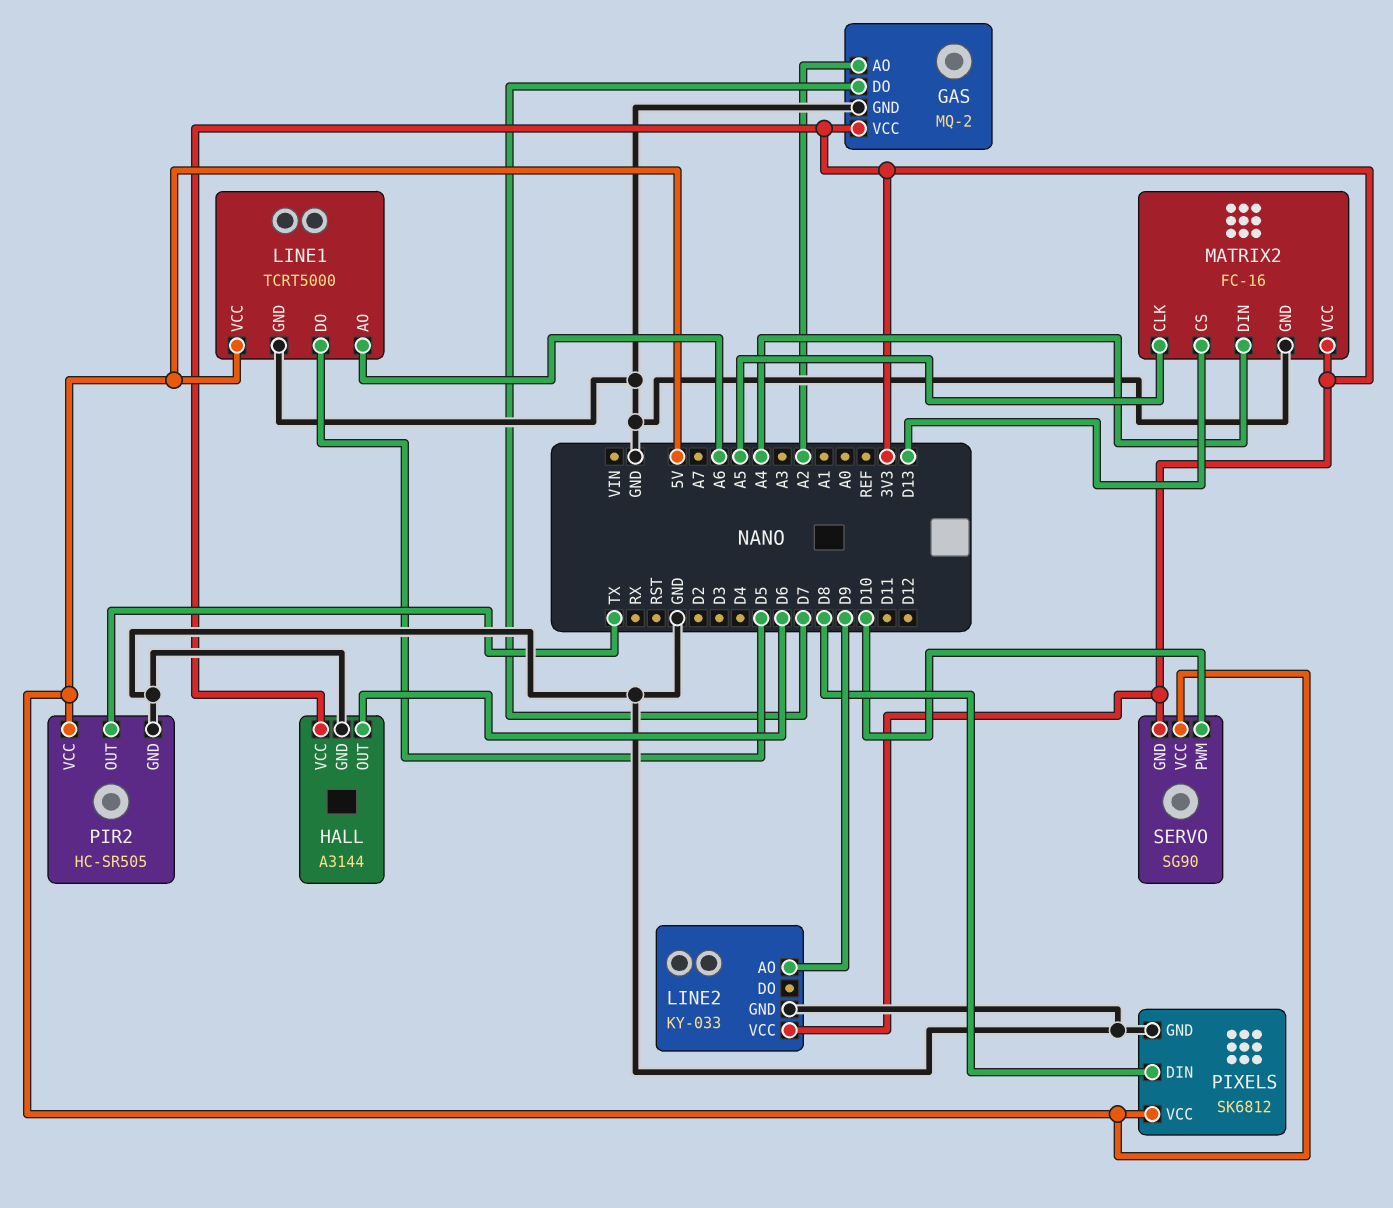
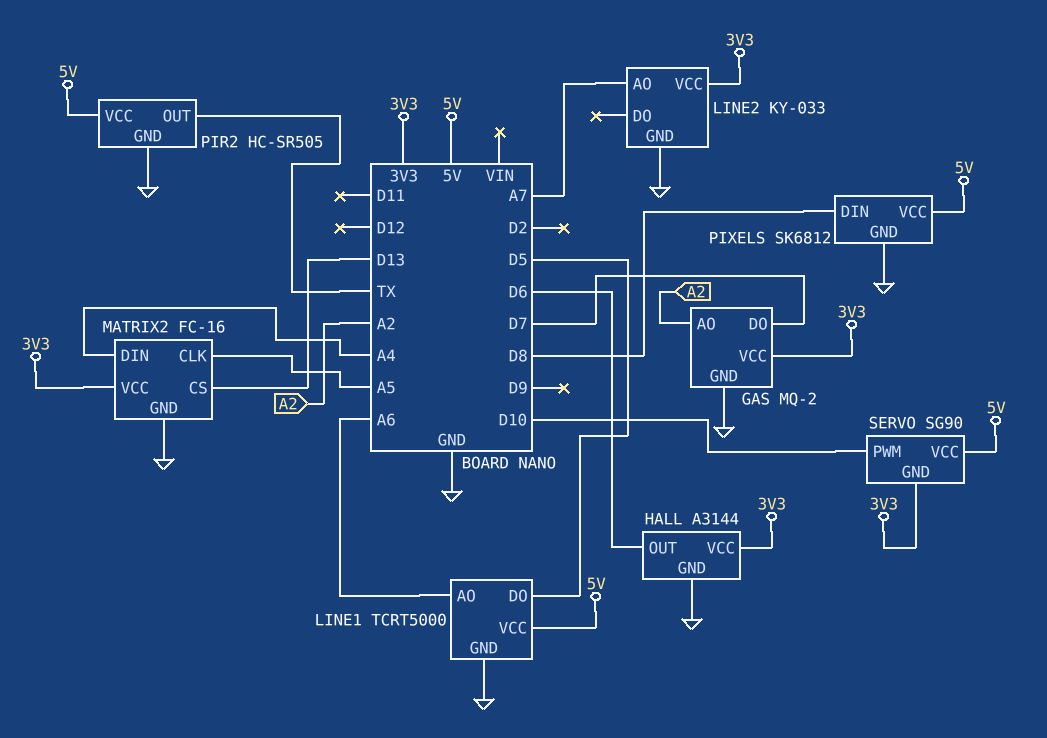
LINE2 pin AO: D9 -> A7

